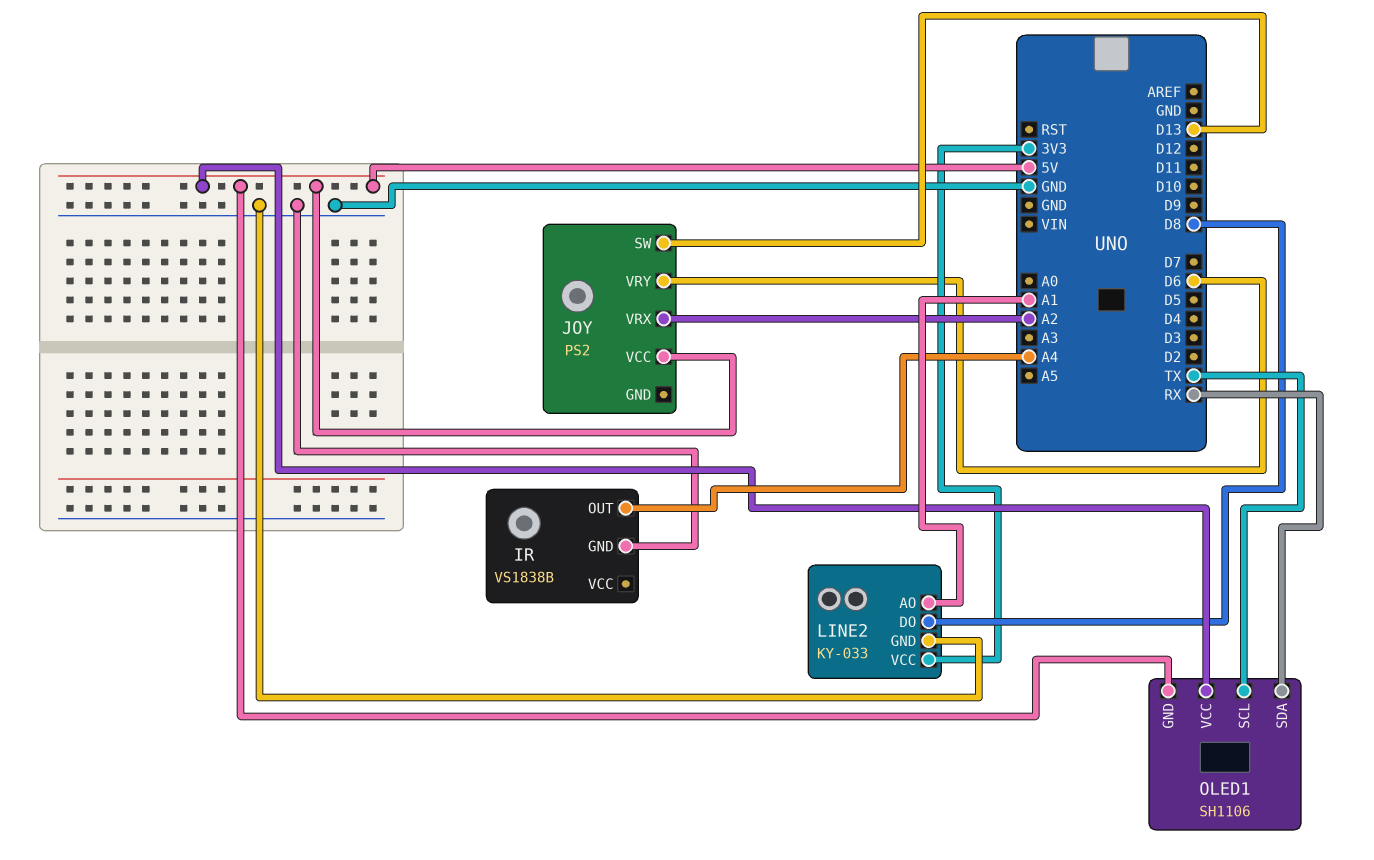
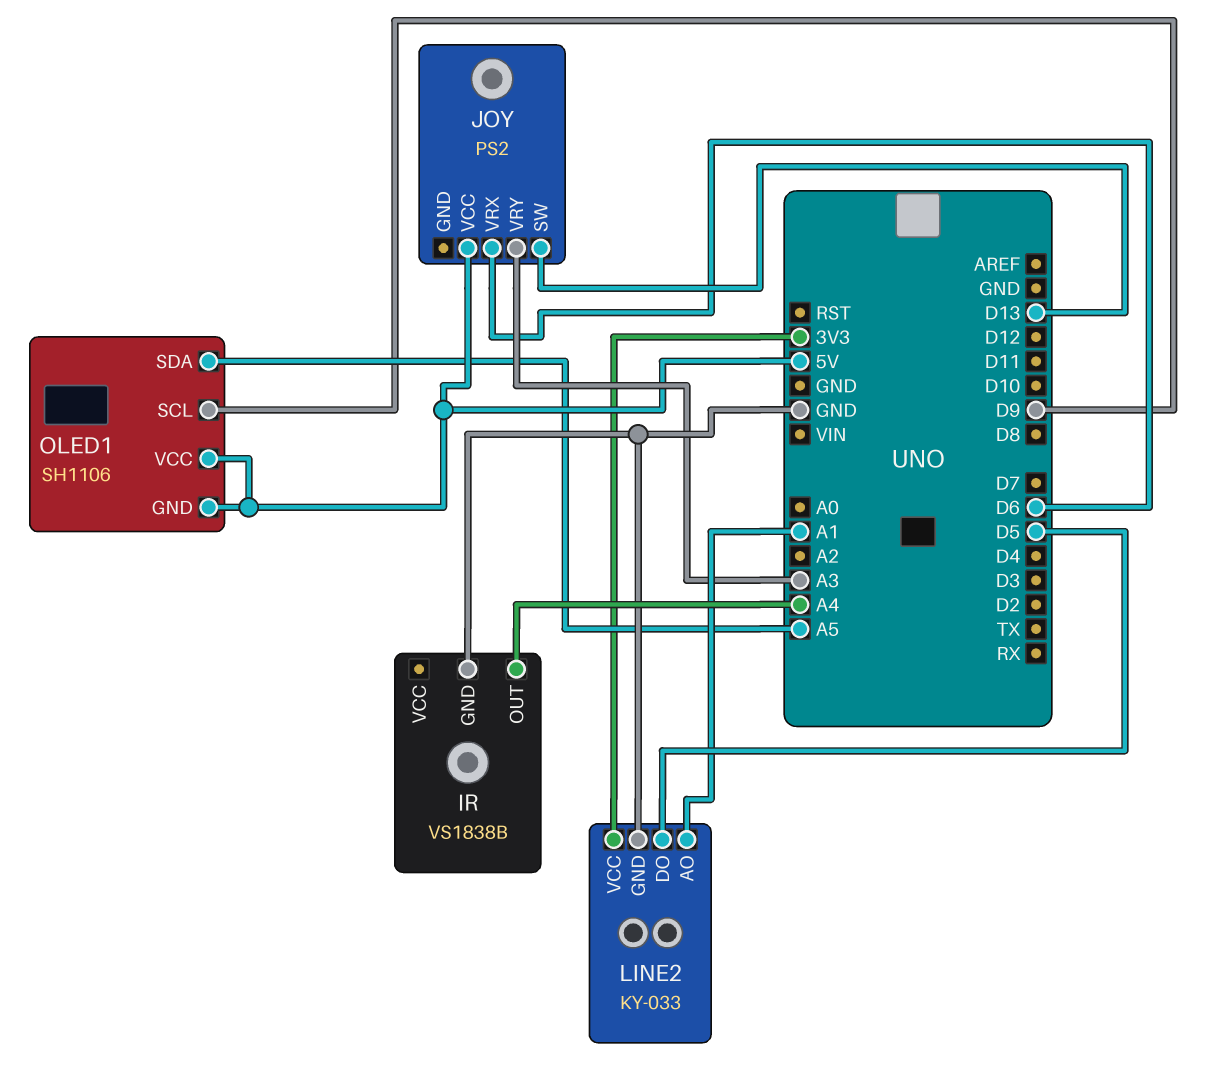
JOY pin VRX: A2 -> D6
JOY pin VRY: D6 -> A3
LINE2 pin DO: D8 -> D5
OLED1 pin SCL: TX -> D9
OLED1 pin SDA: RX -> A5

